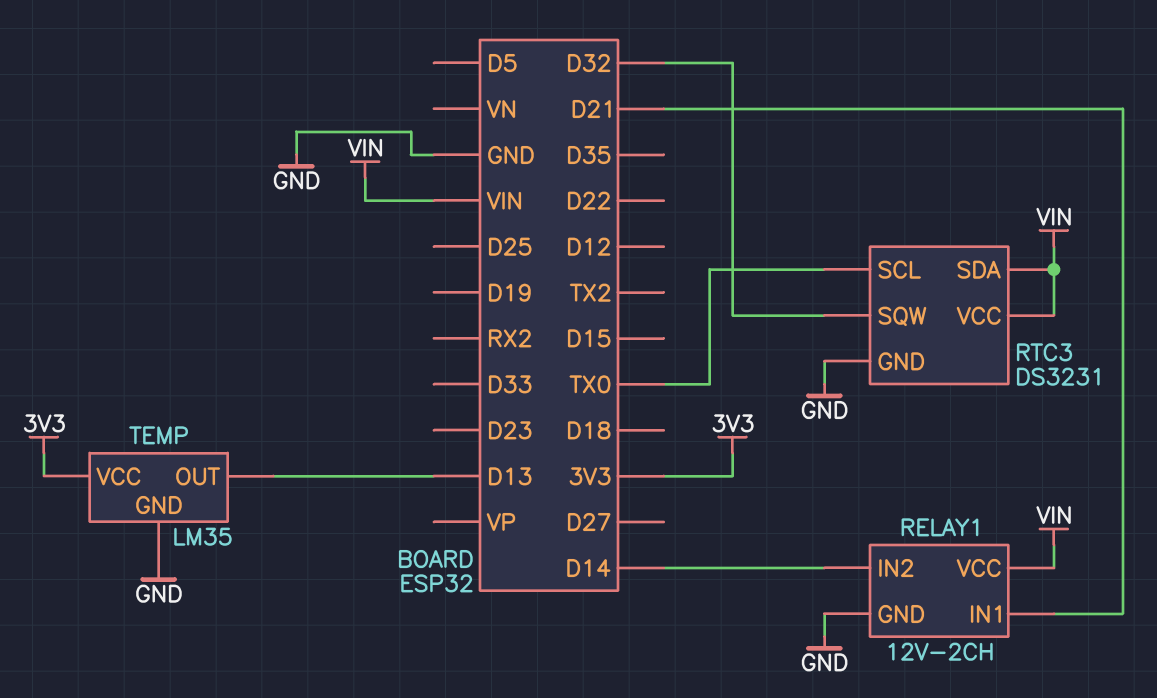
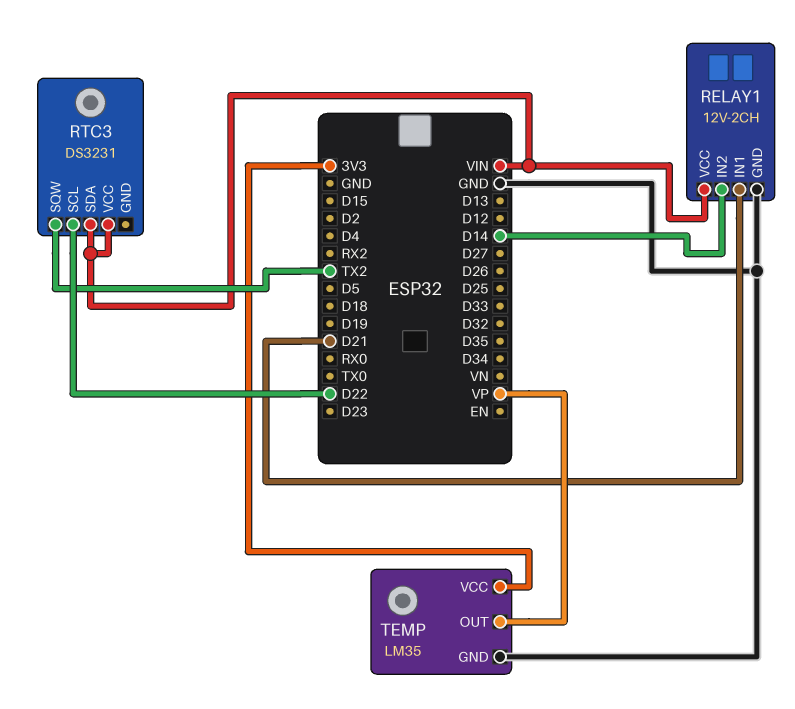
RTC3 pin GND: GND -> none
RTC3 pin SCL: TX0 -> D22
RTC3 pin SQW: D32 -> TX2
TEMP pin OUT: D13 -> VP

